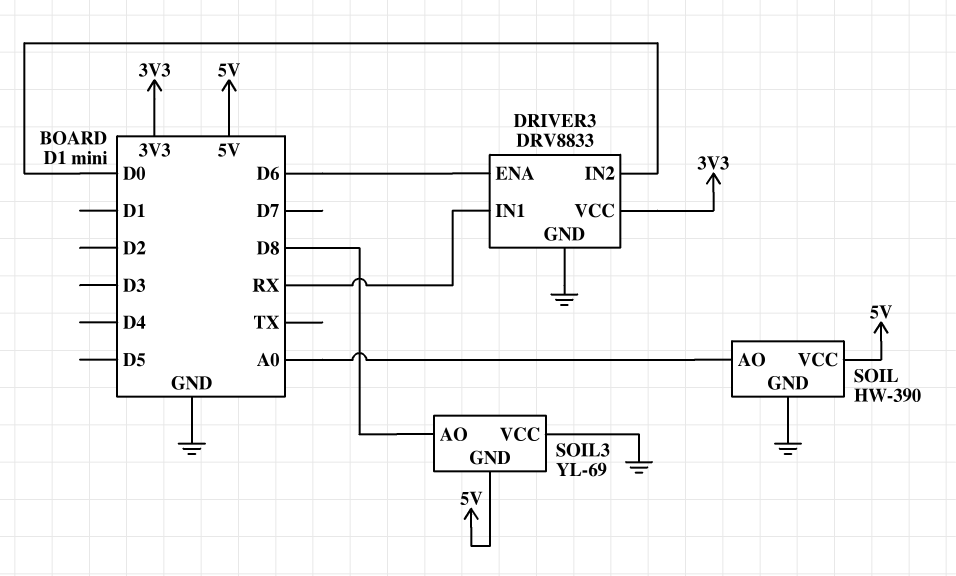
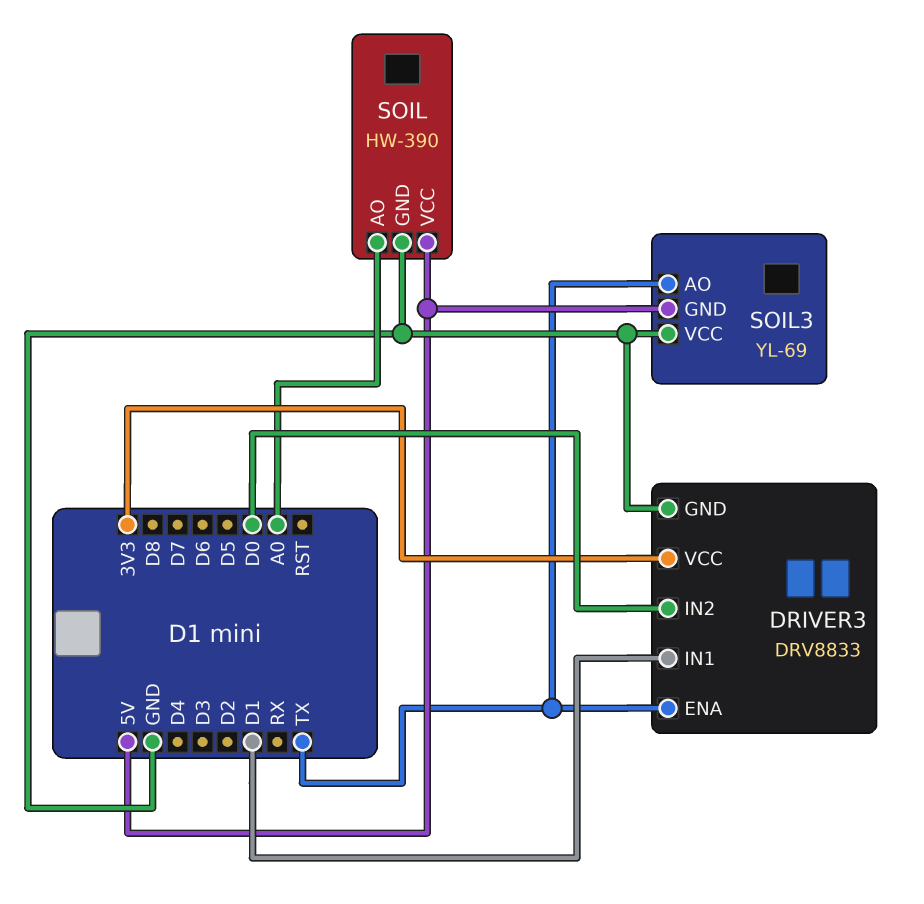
DRIVER3 pin ENA: D6 -> TX
DRIVER3 pin IN1: RX -> D1
SOIL3 pin AO: D8 -> TX

